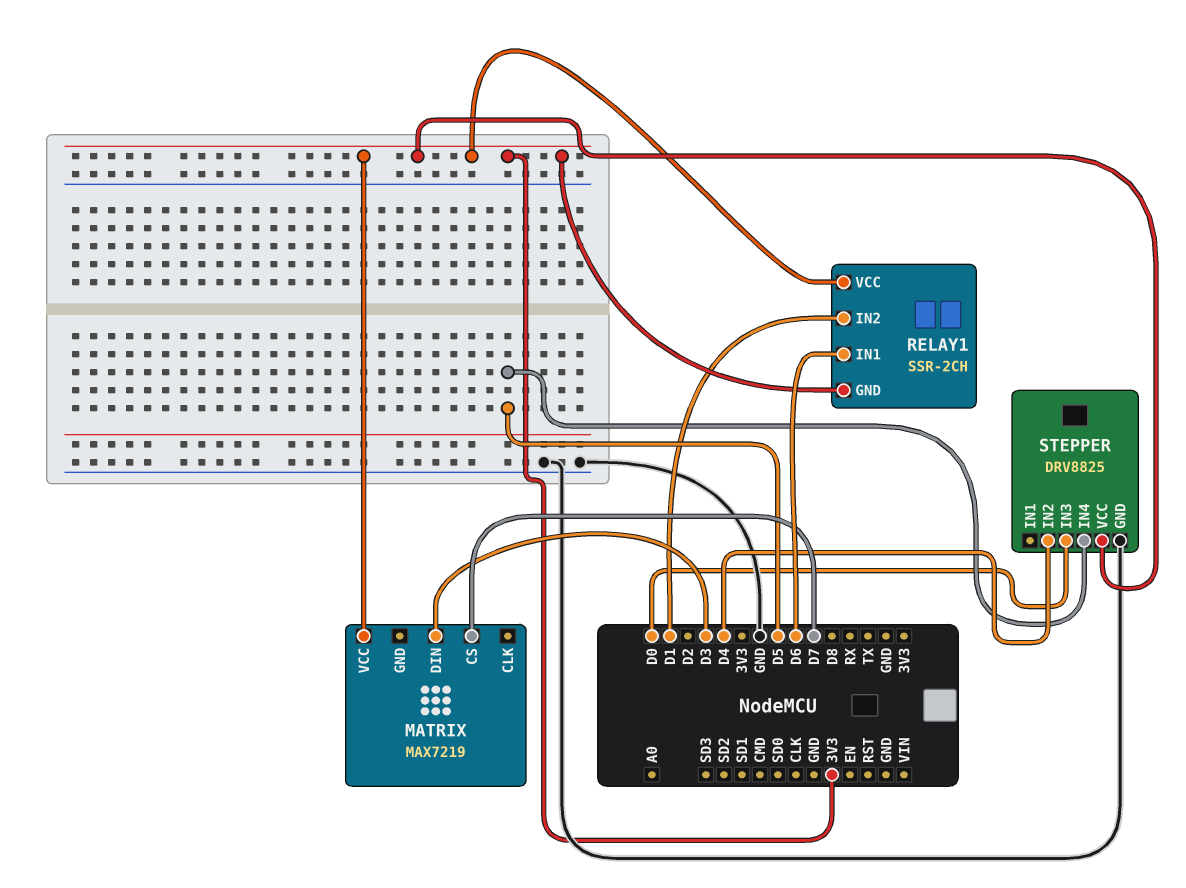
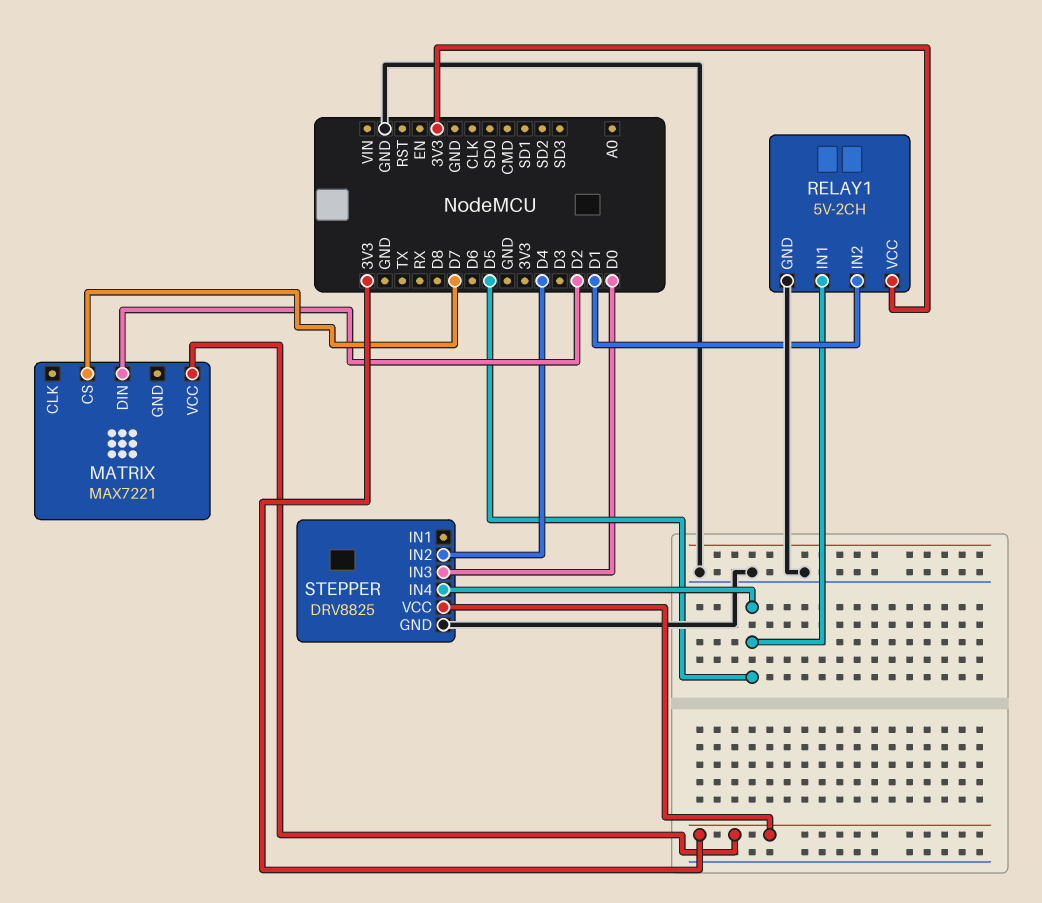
MATRIX: MAX7219 -> MAX7221
MATRIX pin DIN: D3 -> D2
RELAY1: SSR-2CH -> 5V-2CH
RELAY1 pin GND: 3V3 -> GND
RELAY1 pin IN1: D6 -> D5

